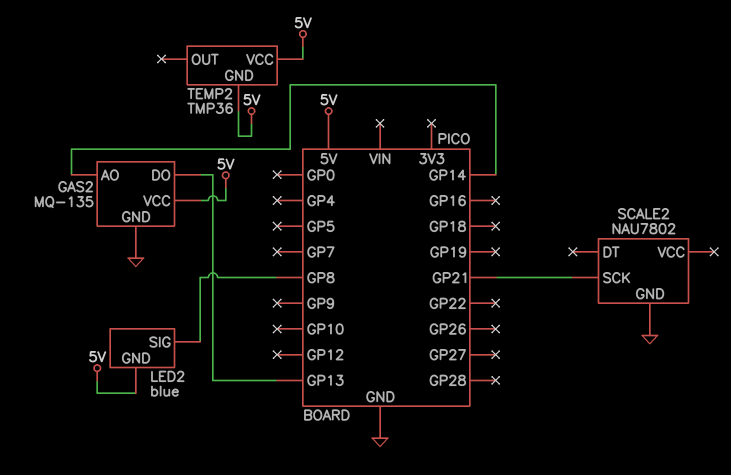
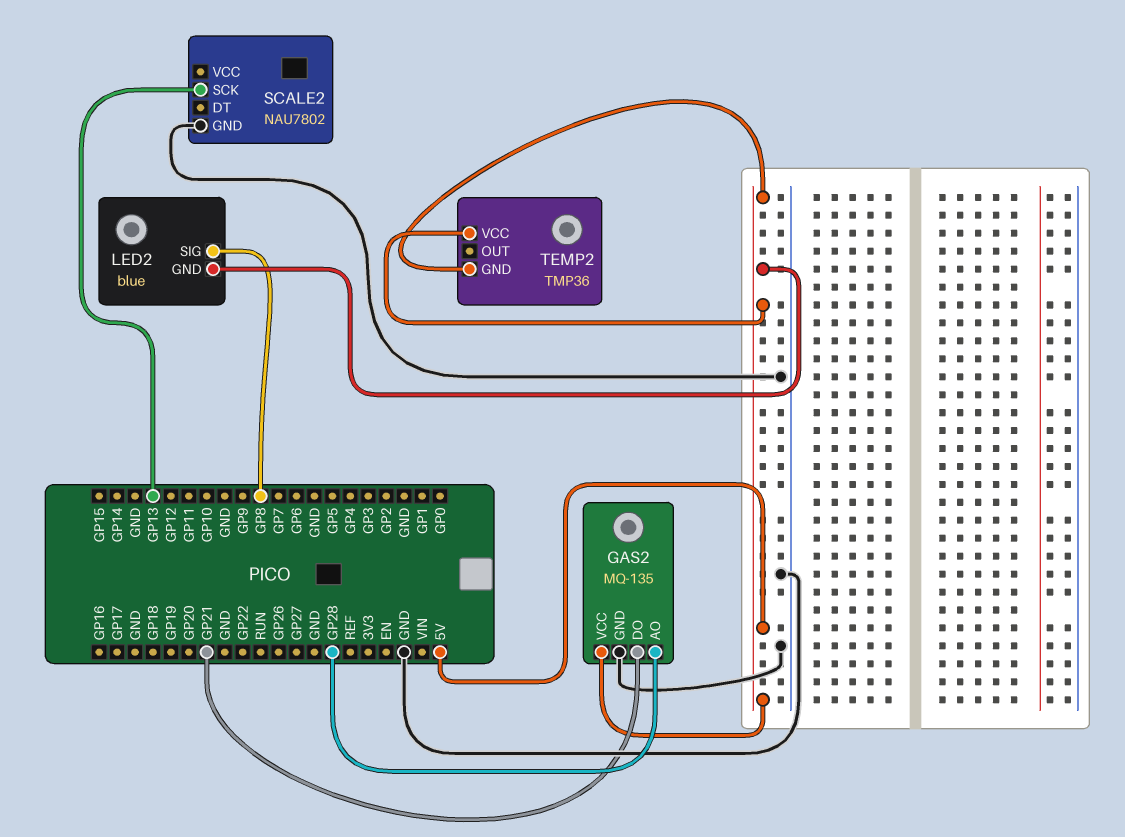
GAS2 pin AO: GP14 -> GP28
GAS2 pin DO: GP13 -> GP21
SCALE2 pin SCK: GP21 -> GP13

